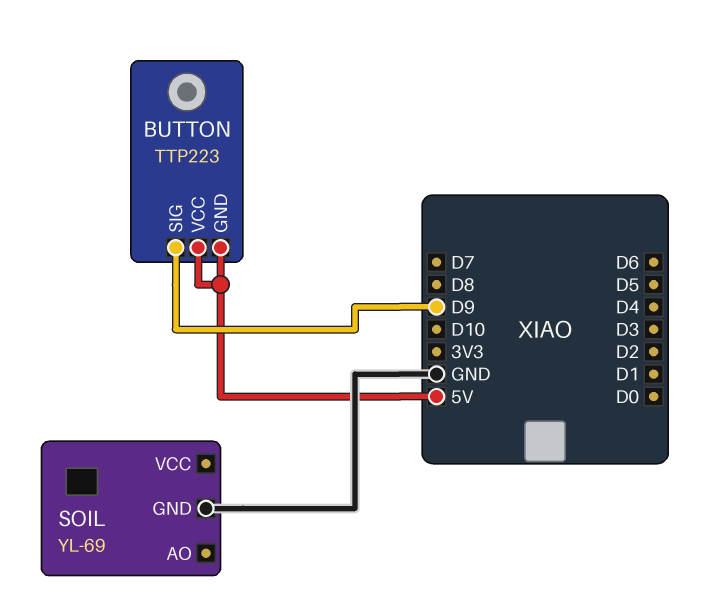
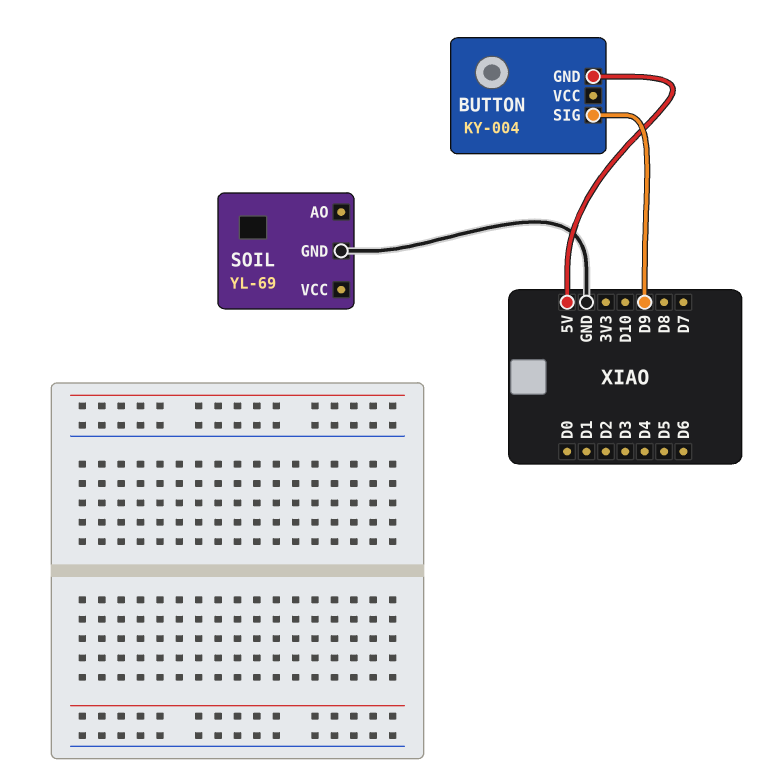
BUTTON: TTP223 -> KY-004
BUTTON pin VCC: 5V -> none

